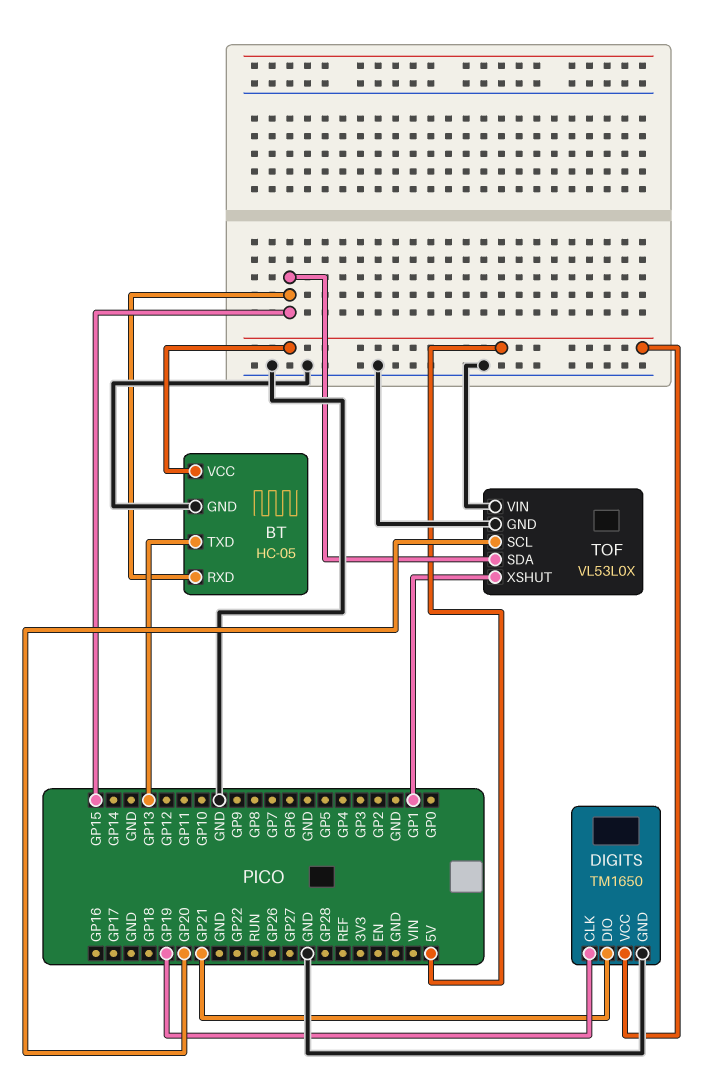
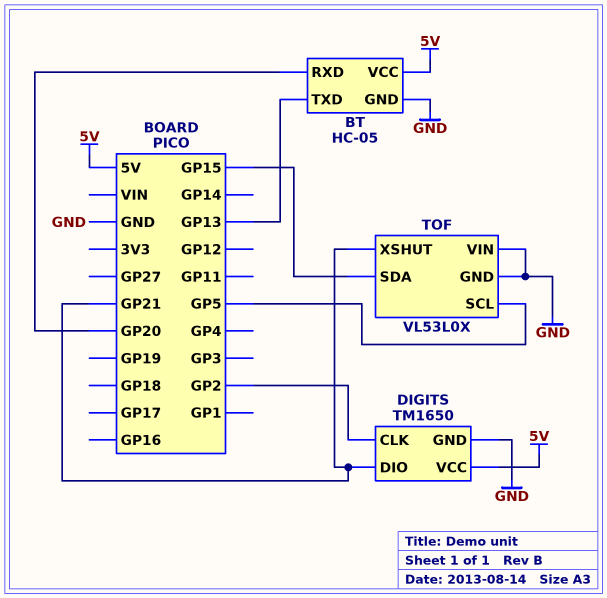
BT pin RXD: GP15 -> GP20
DIGITS pin CLK: GP19 -> GP2
TOF pin SCL: GP20 -> GP5
TOF pin XSHUT: GP1 -> GP21

